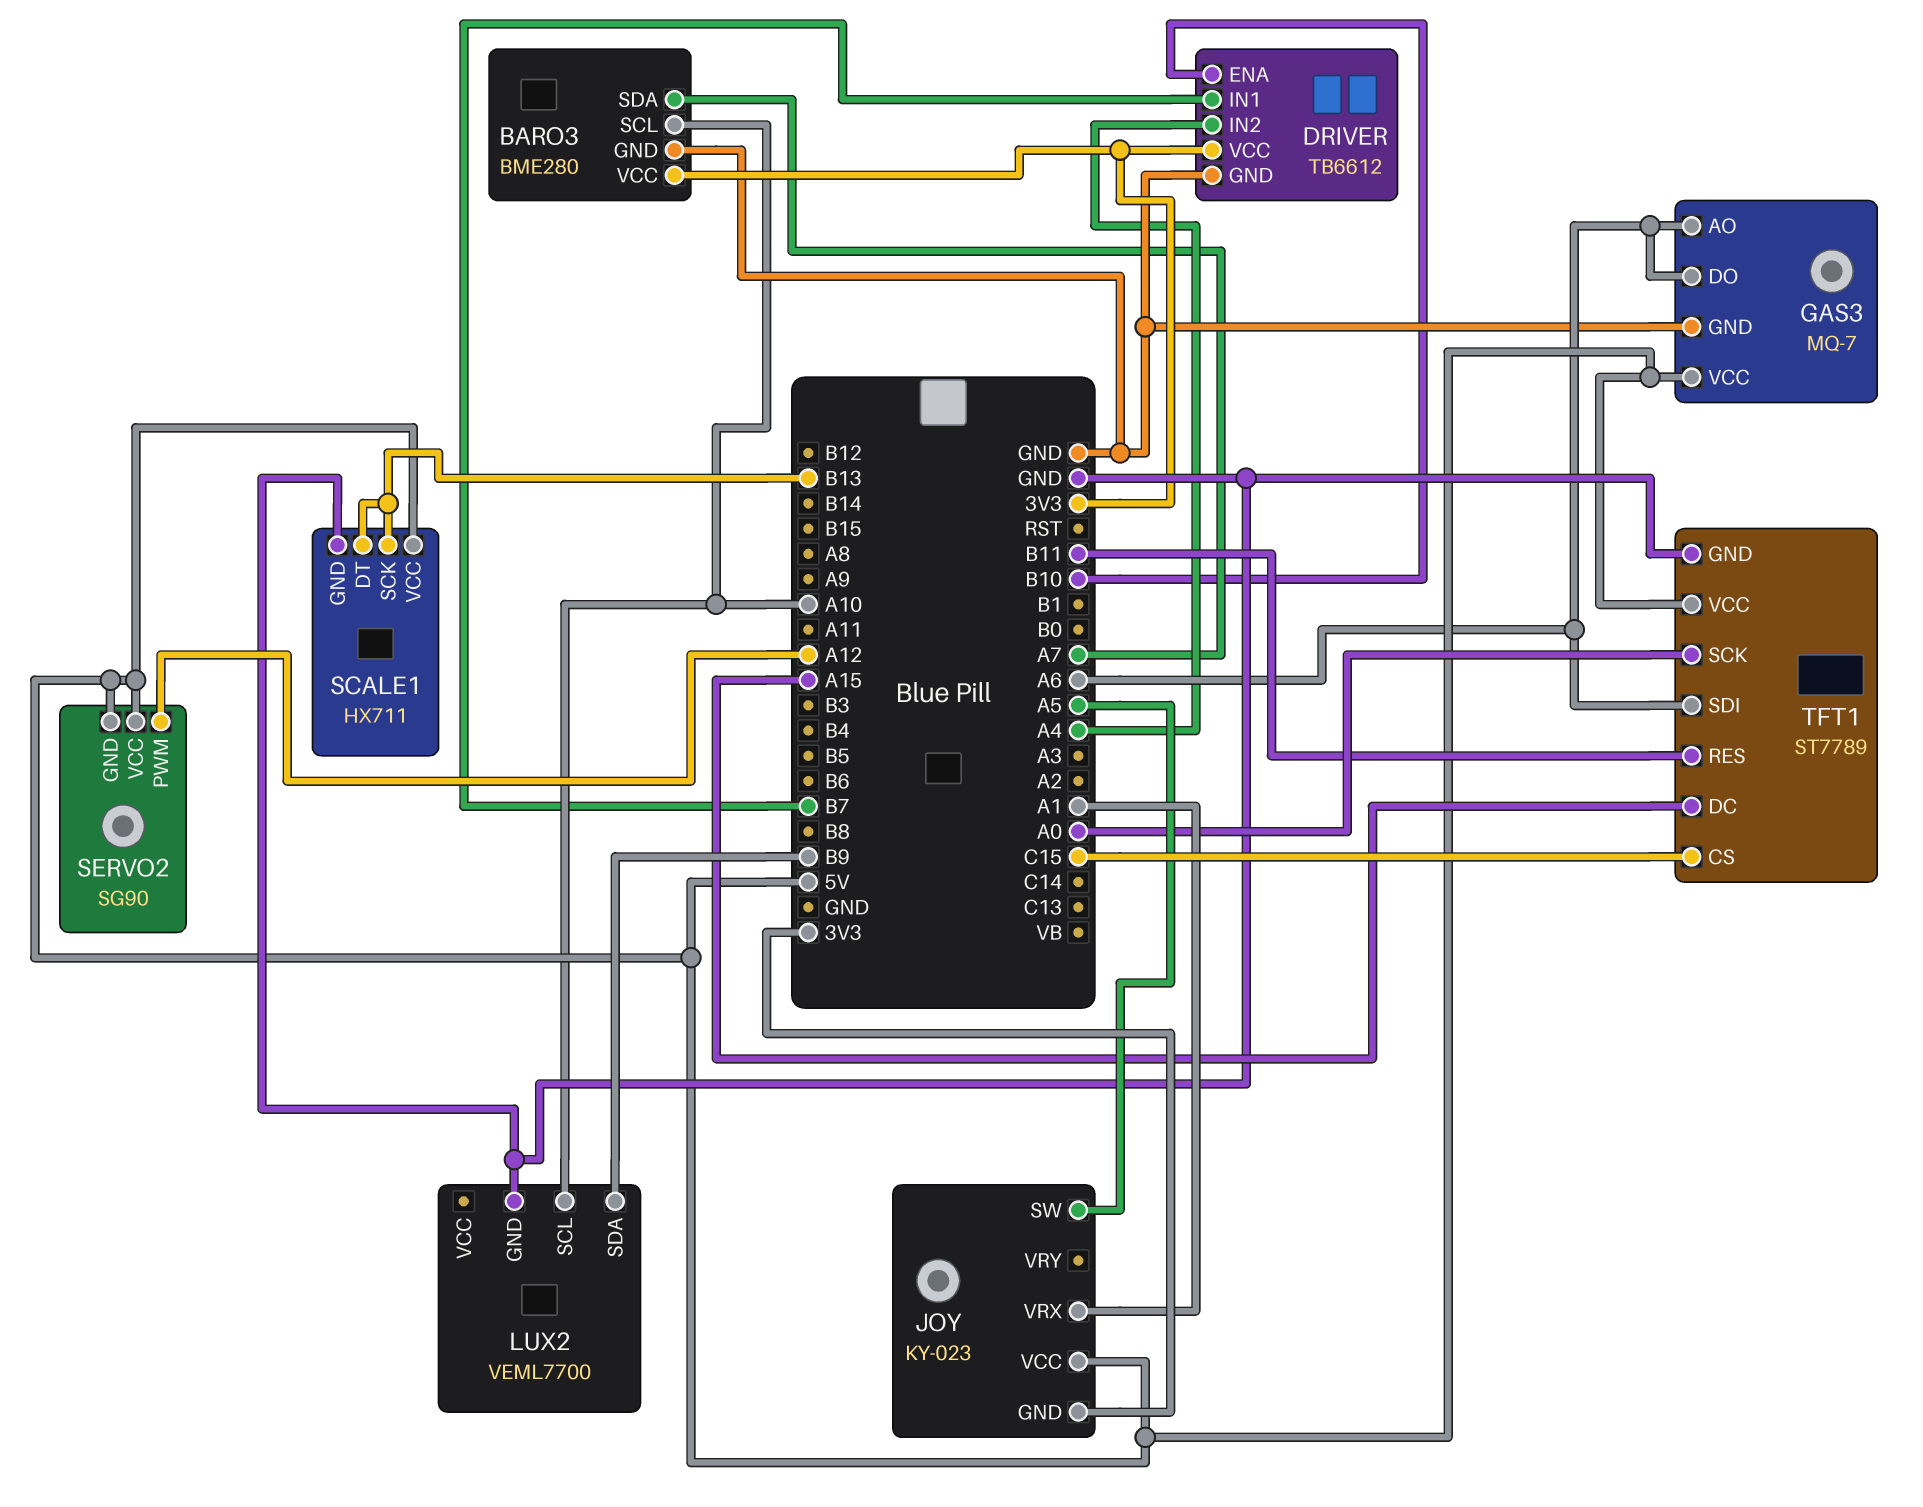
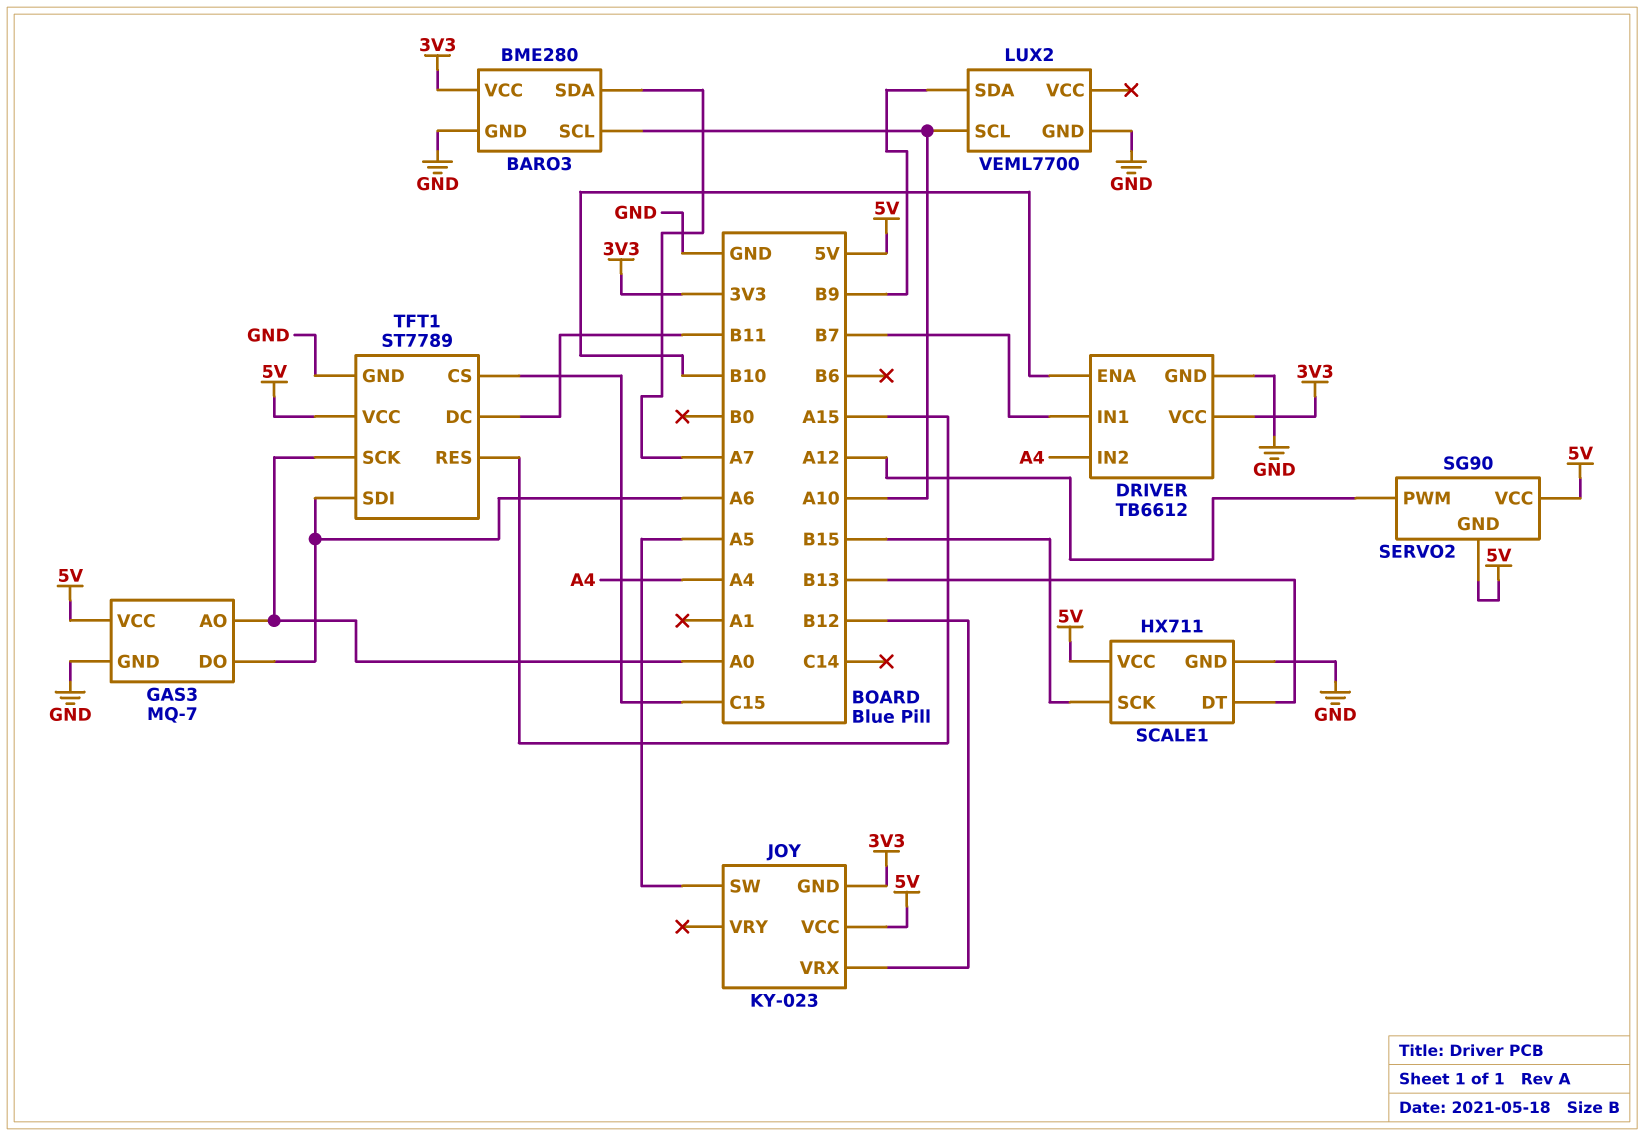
GAS3 pin AO: A6 -> A0
JOY pin VRX: A1 -> B12
SCALE1 pin SCK: B13 -> B15
TFT1 pin DC: A15 -> B11
TFT1 pin RES: B11 -> A15

